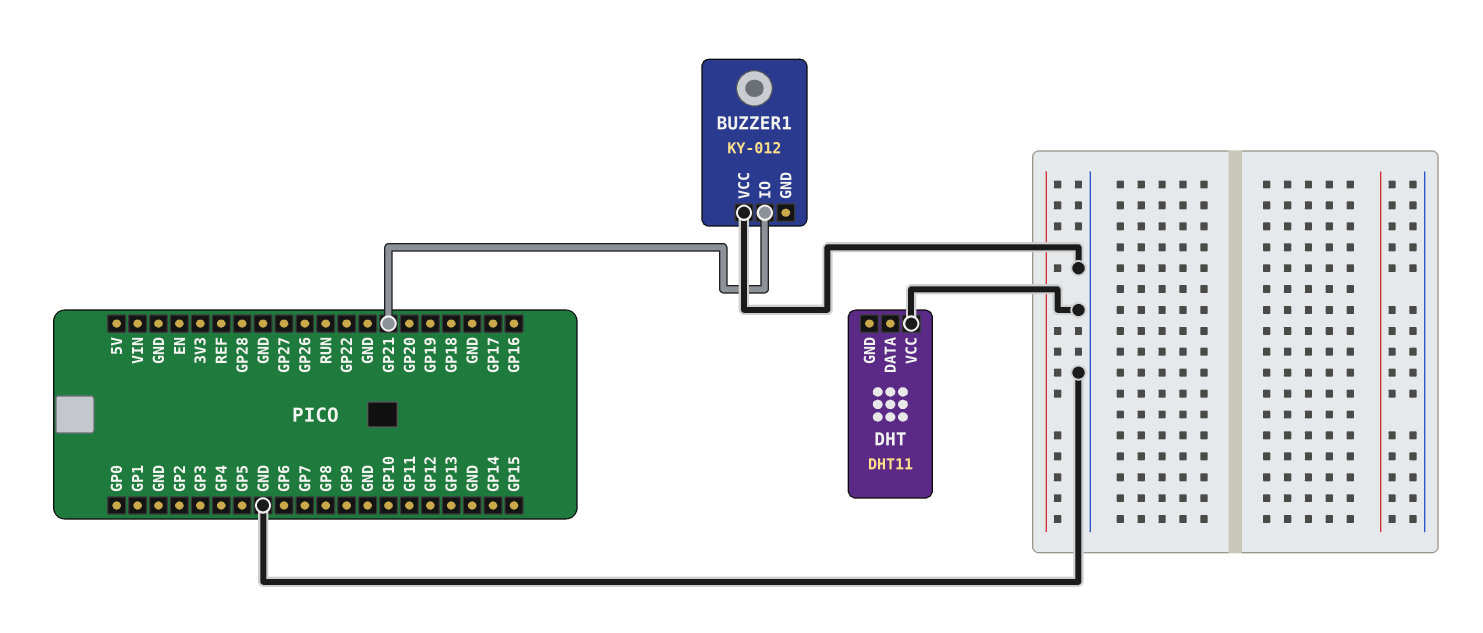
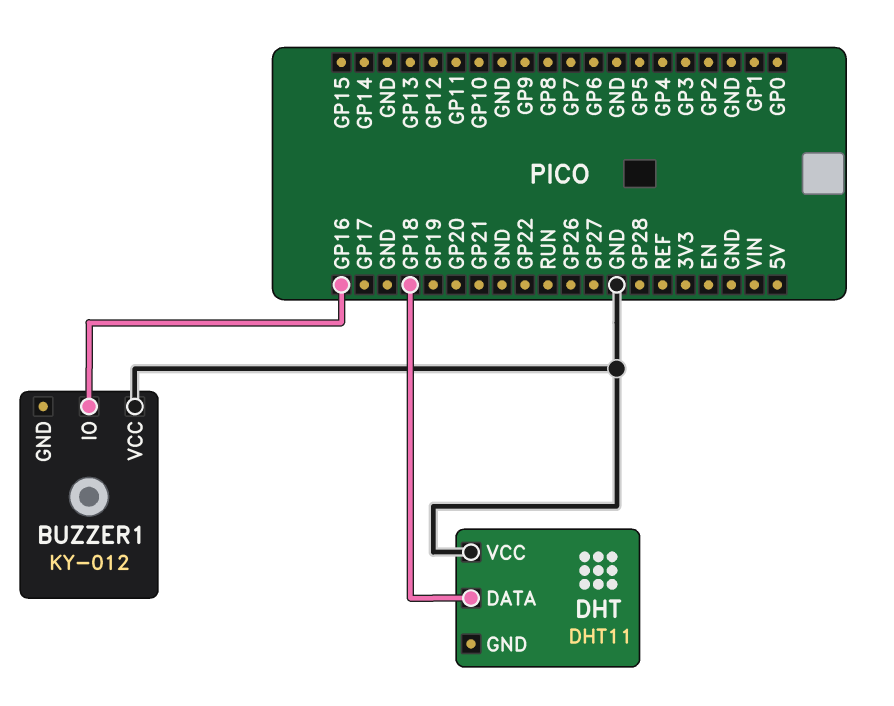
BUZZER1 pin IO: GP21 -> GP16
DHT pin DATA: none -> GP18

